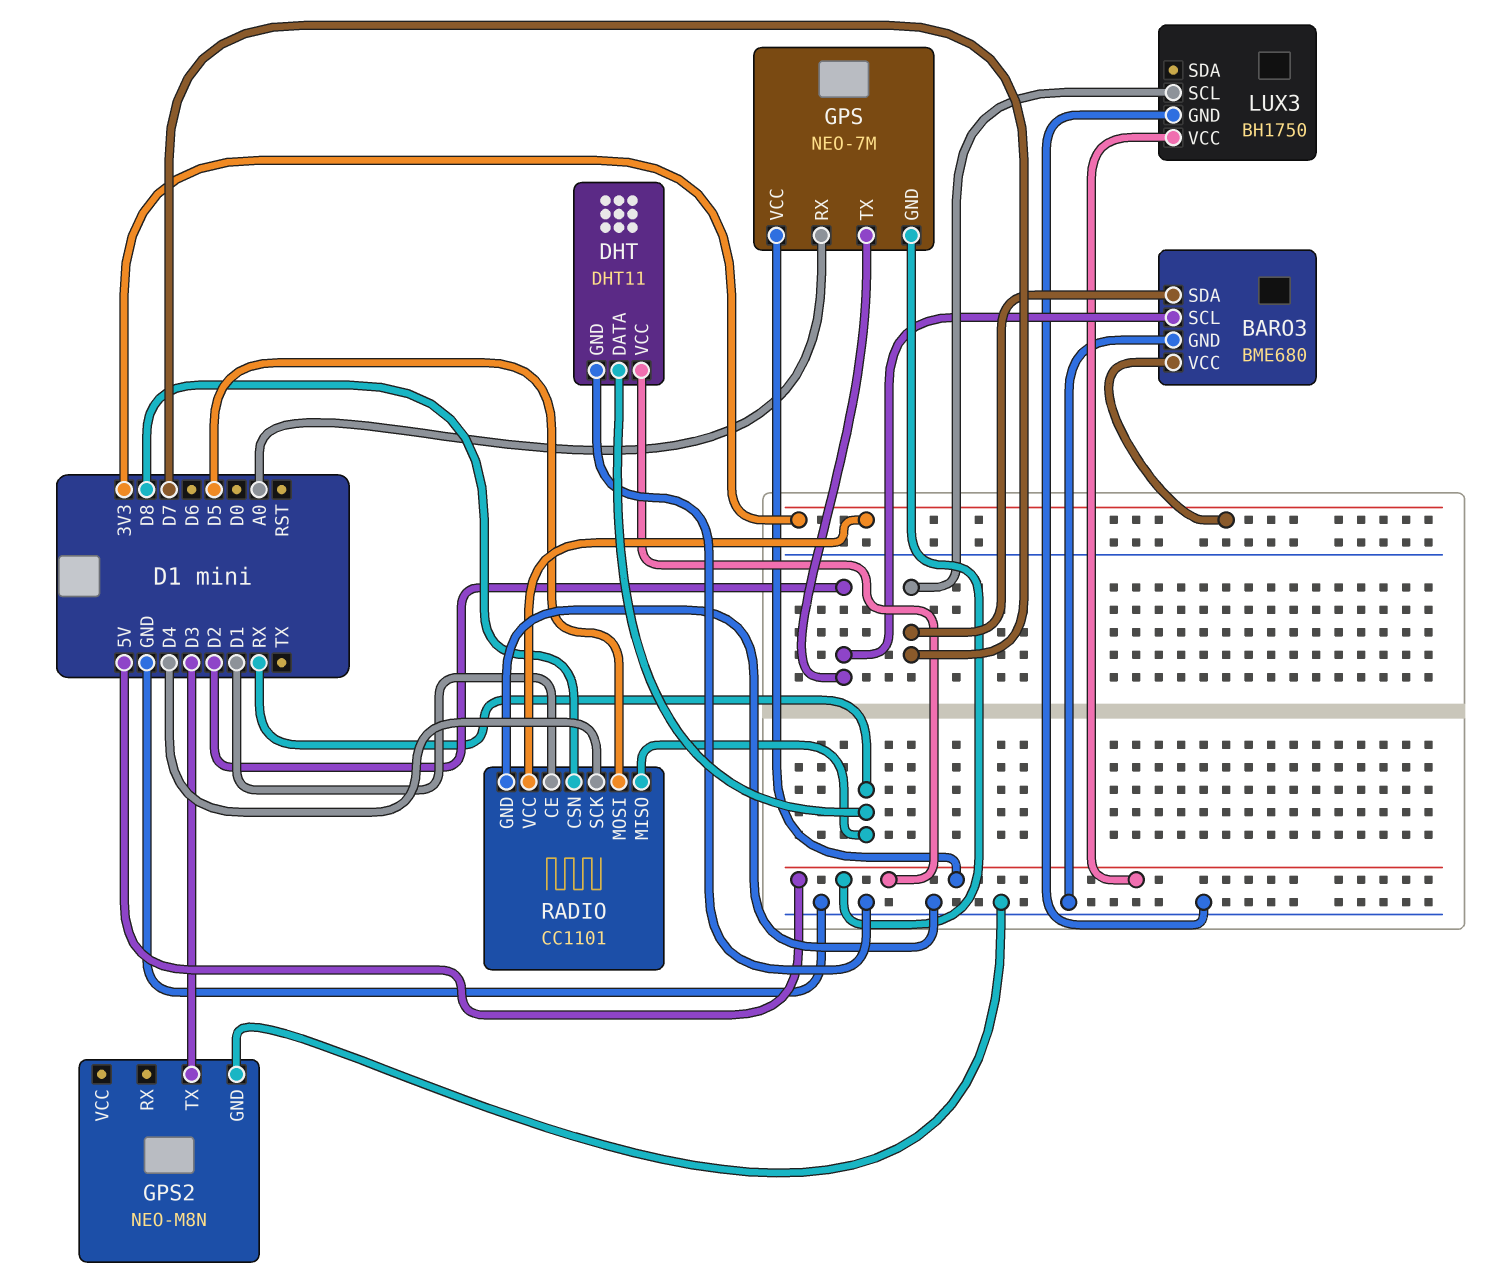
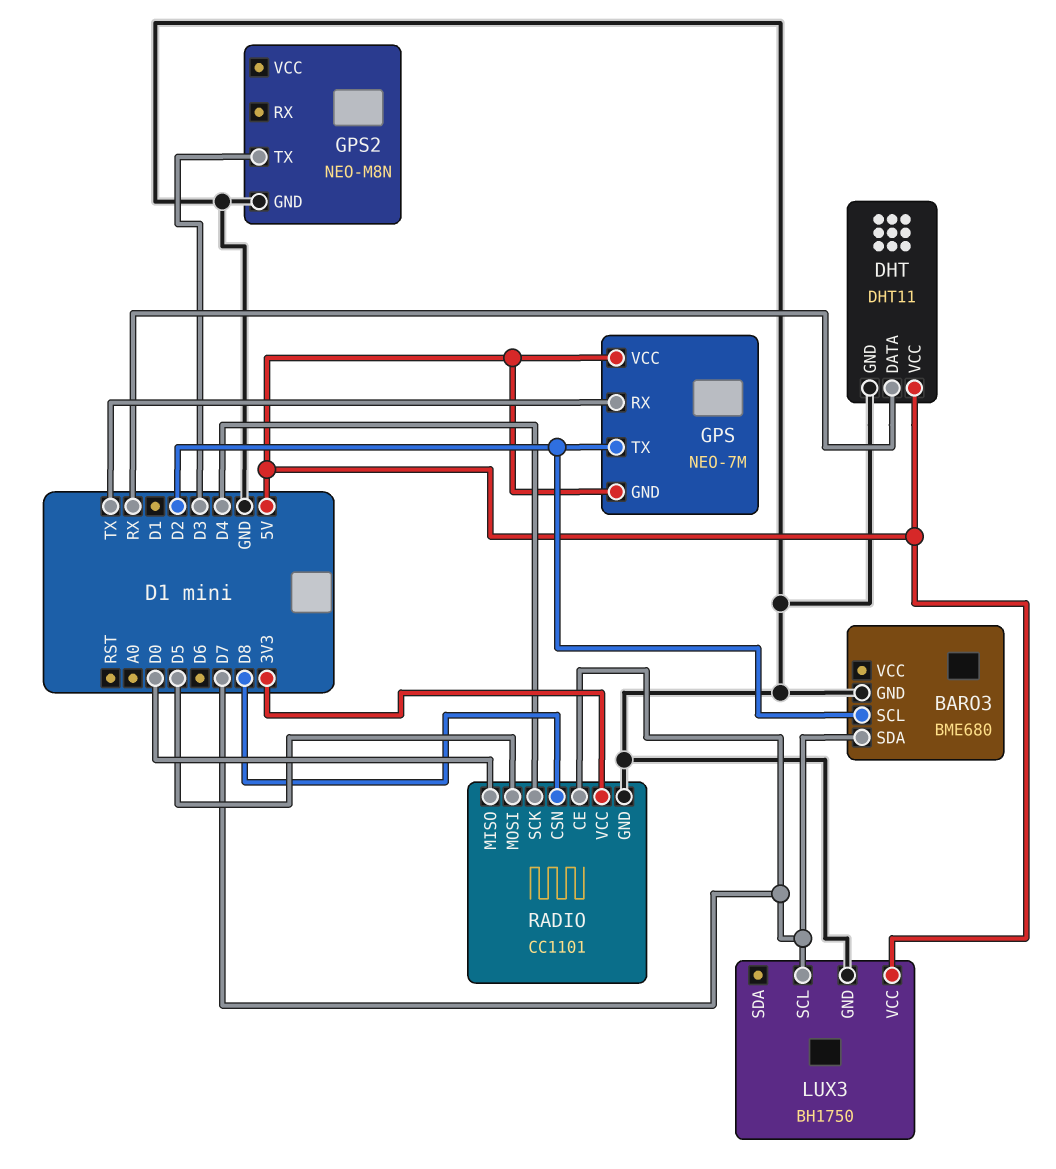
BARO3 pin VCC: 3V3 -> none
GPS pin RX: A0 -> TX
RADIO pin CE: D1 -> D7
RADIO pin MISO: RX -> D0

